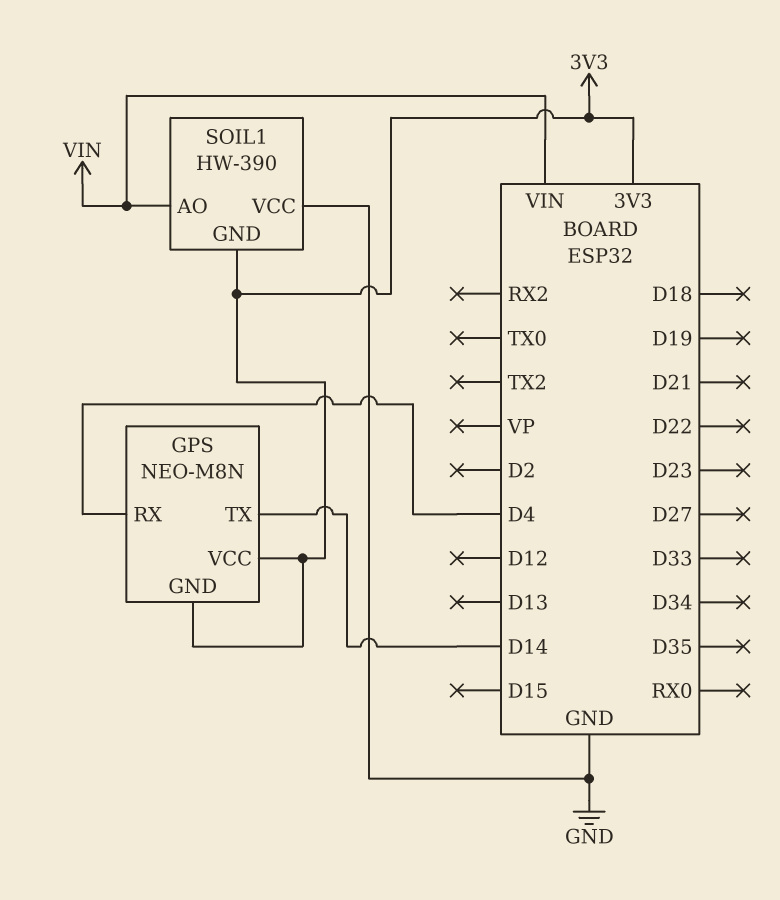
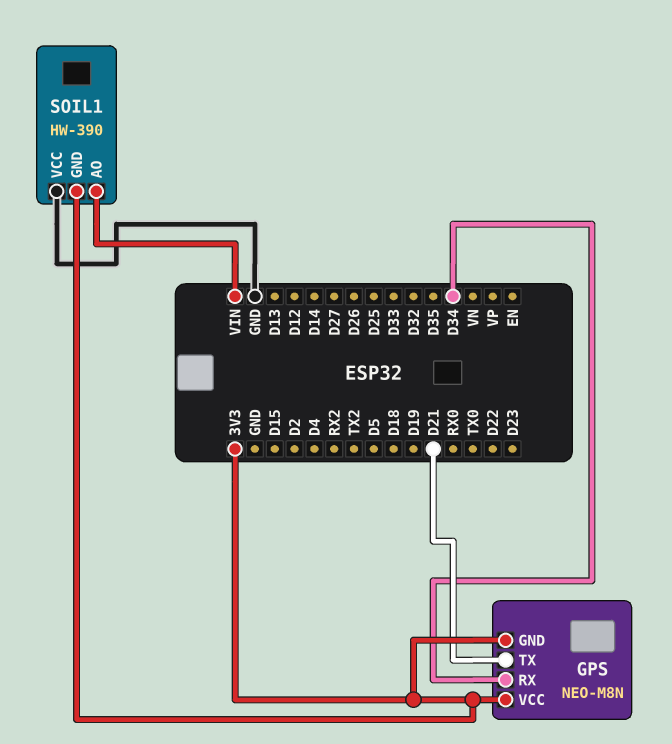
GPS pin RX: D4 -> D34
GPS pin TX: D14 -> D21

